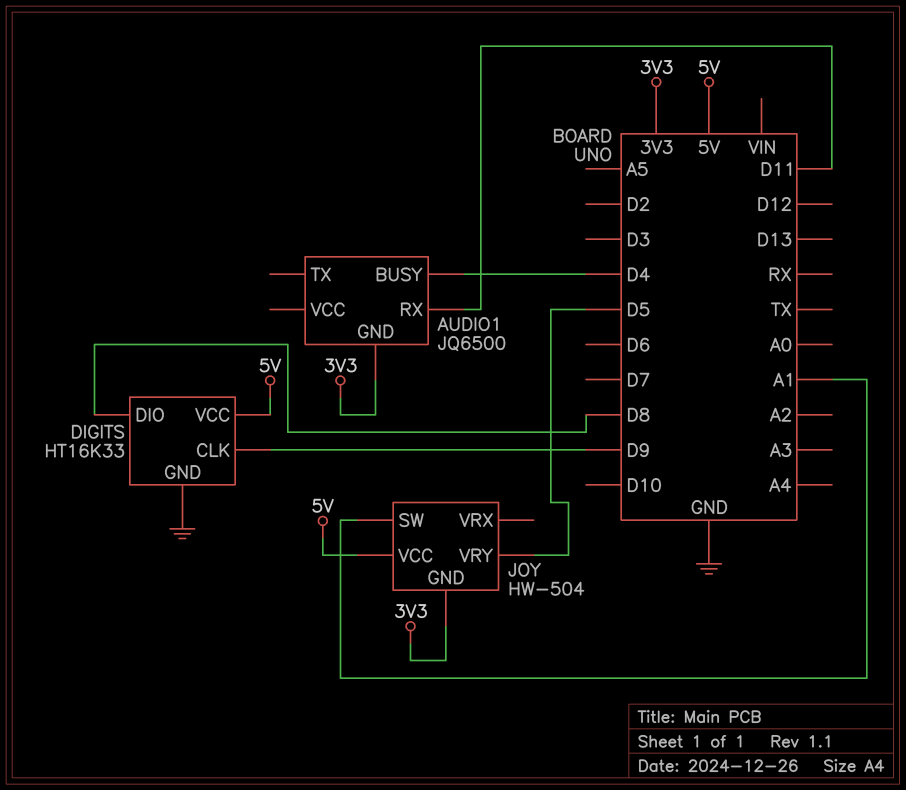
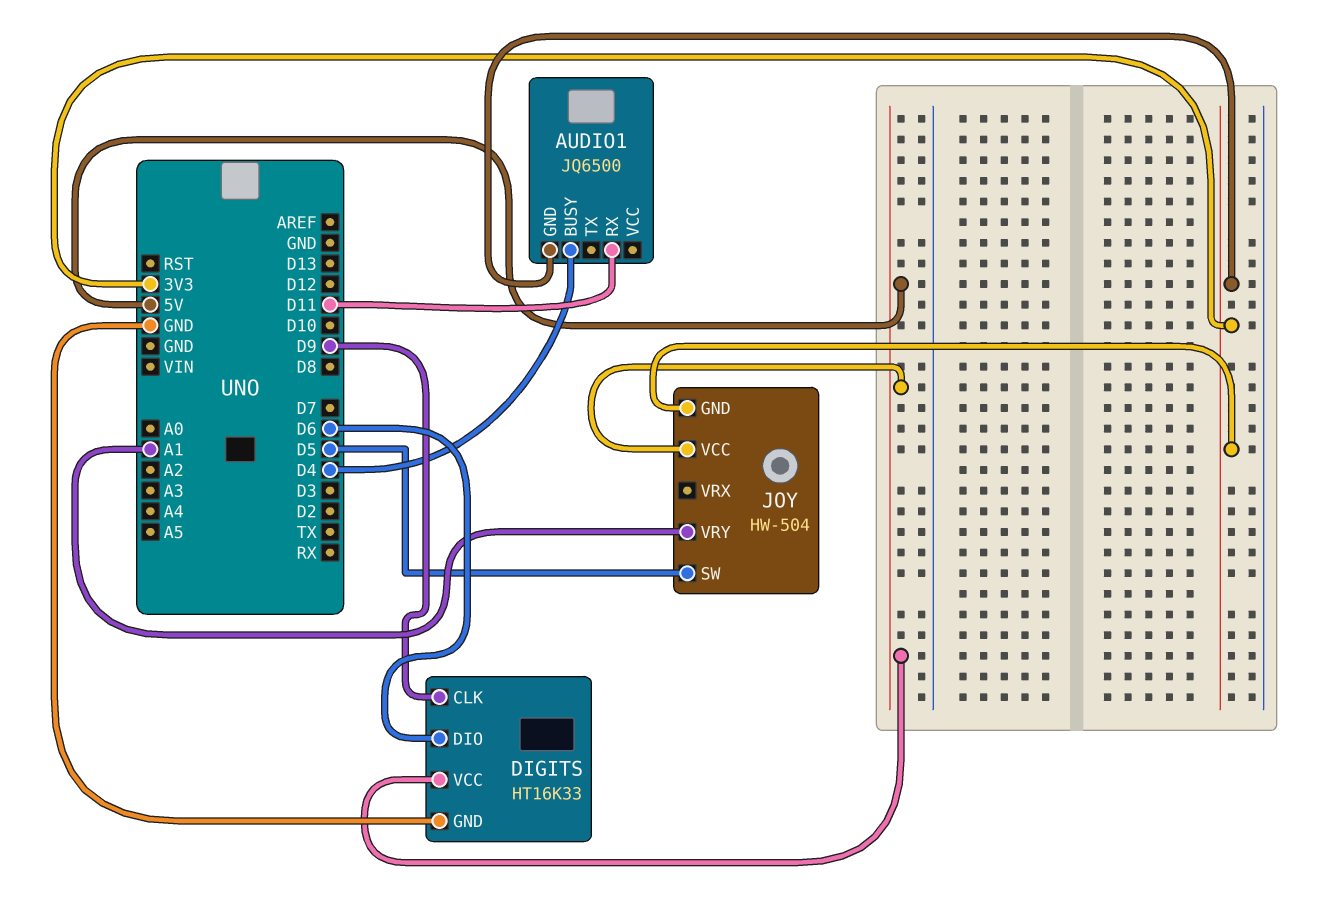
DIGITS pin DIO: D8 -> D6
JOY pin SW: A1 -> D5
JOY pin VRY: D5 -> A1

